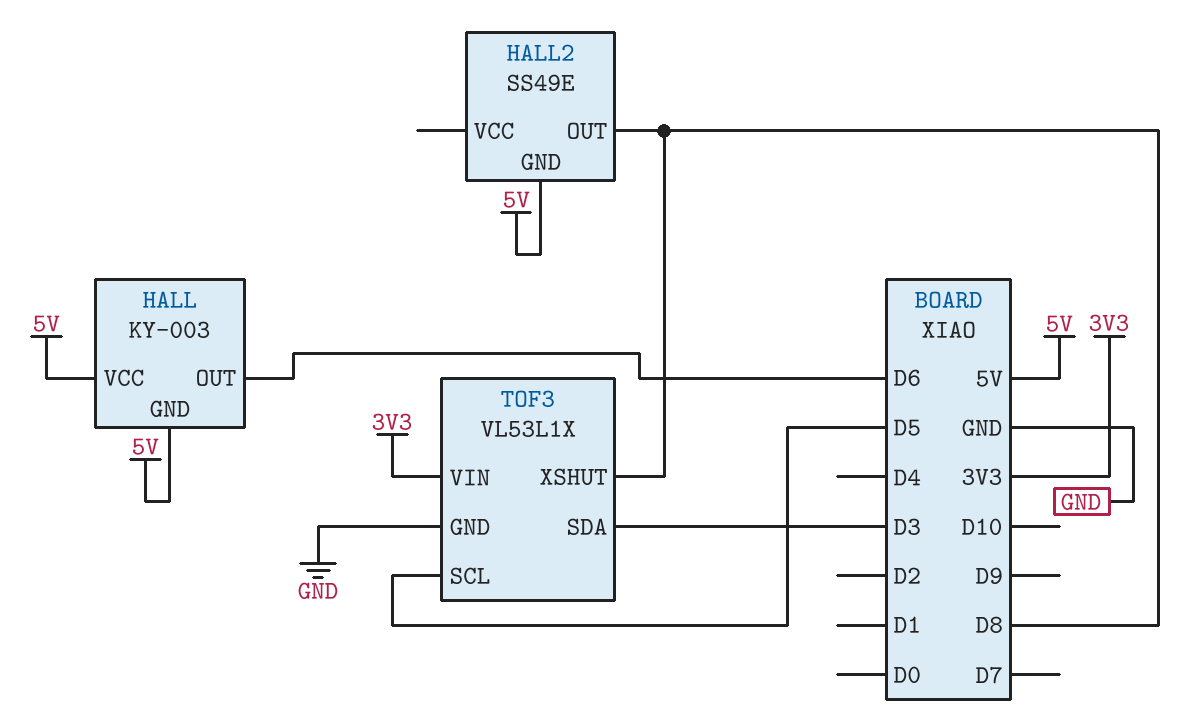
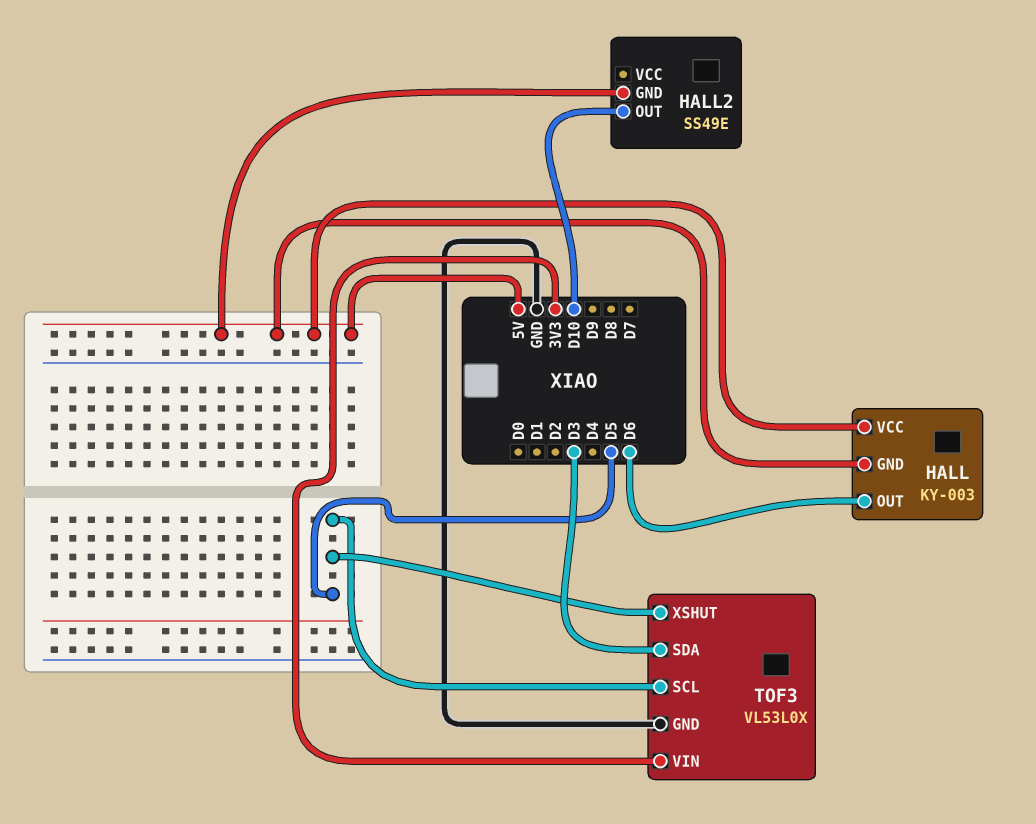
HALL2 pin OUT: D8 -> D10
TOF3: VL53L1X -> VL53L0X
TOF3 pin XSHUT: D8 -> D5

